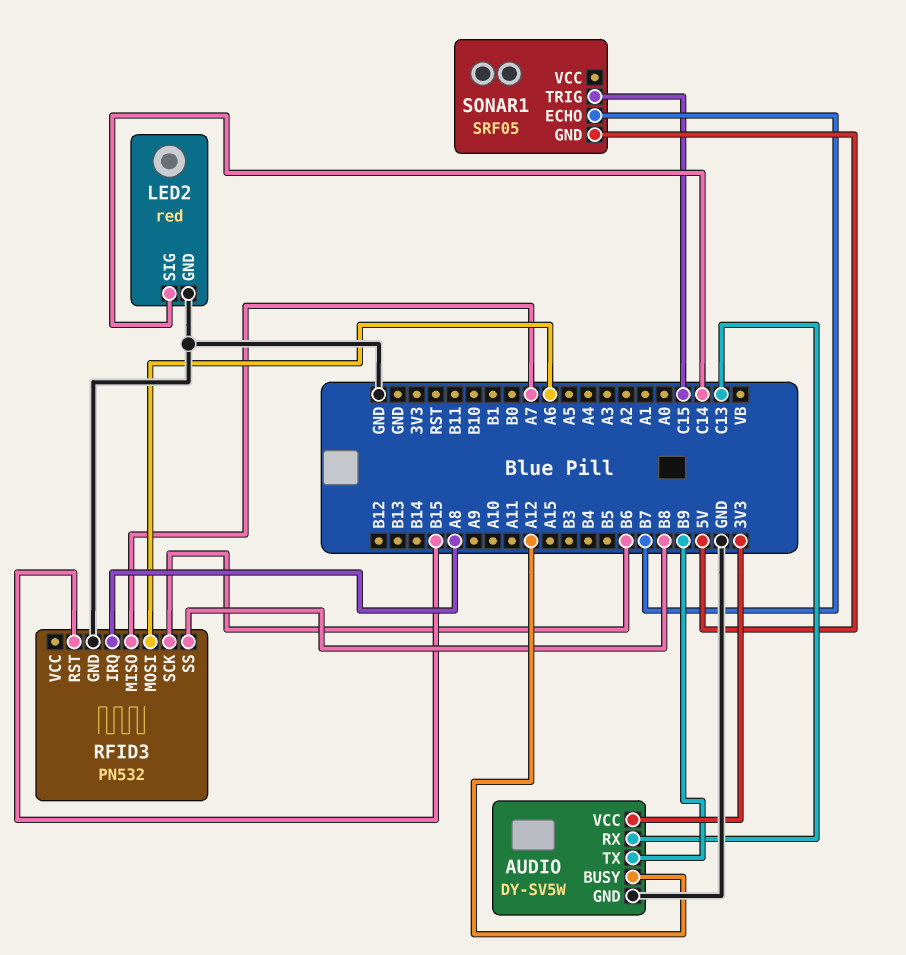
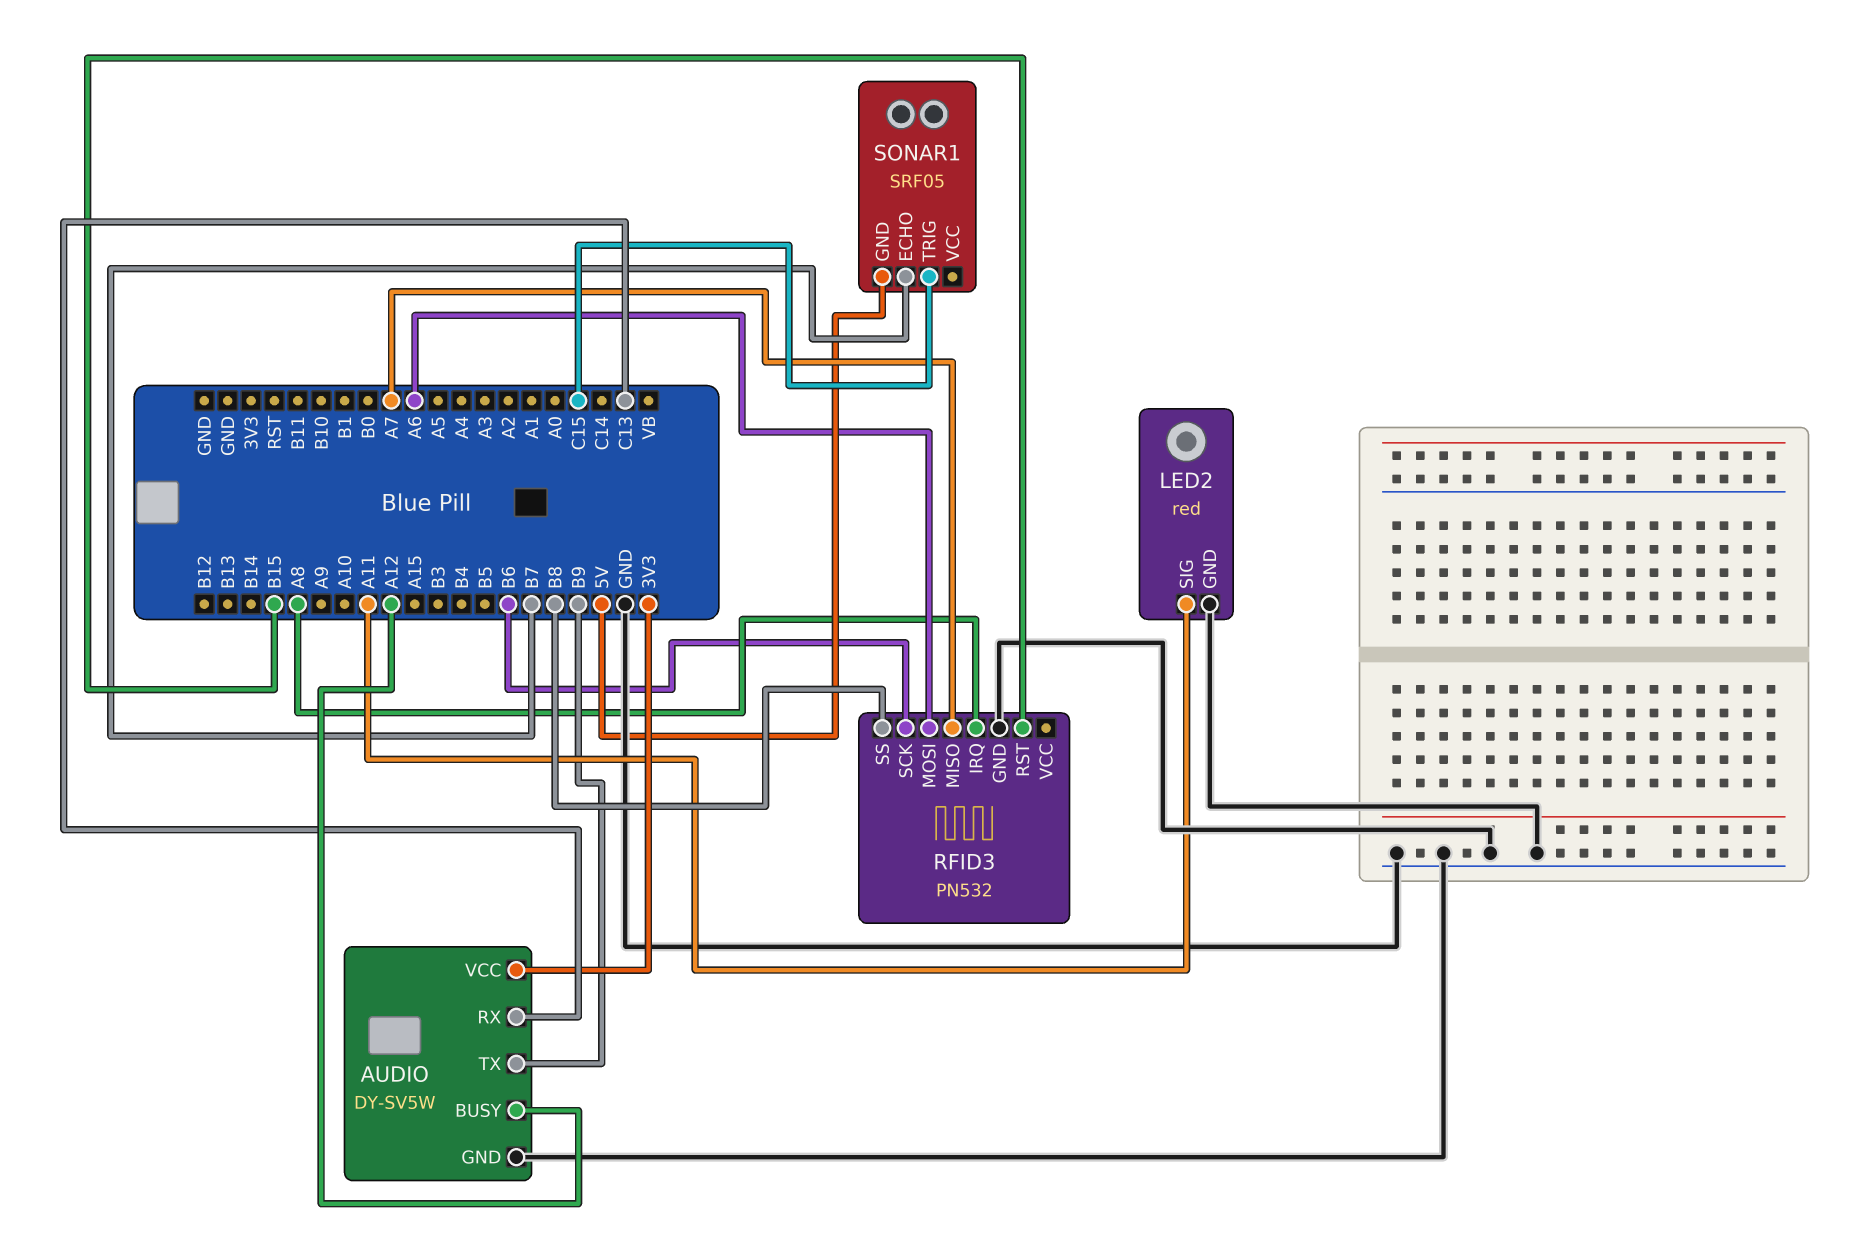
LED2 pin SIG: C14 -> A11

